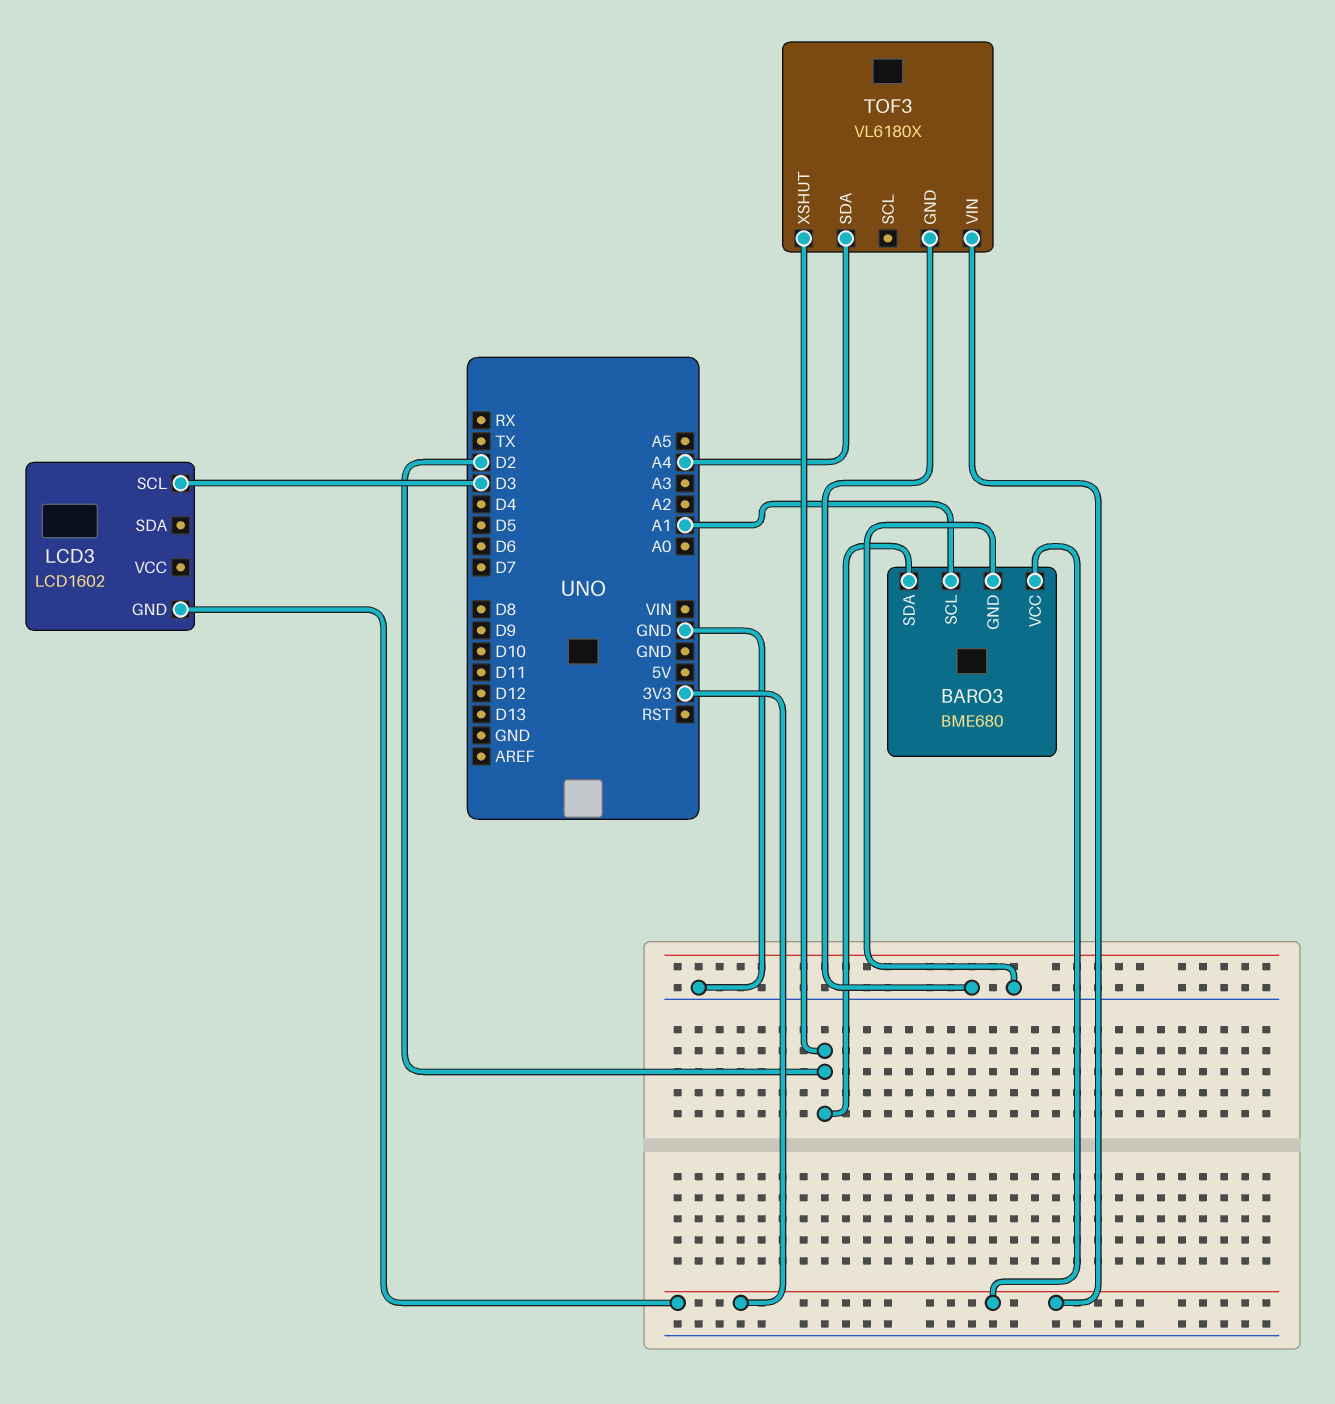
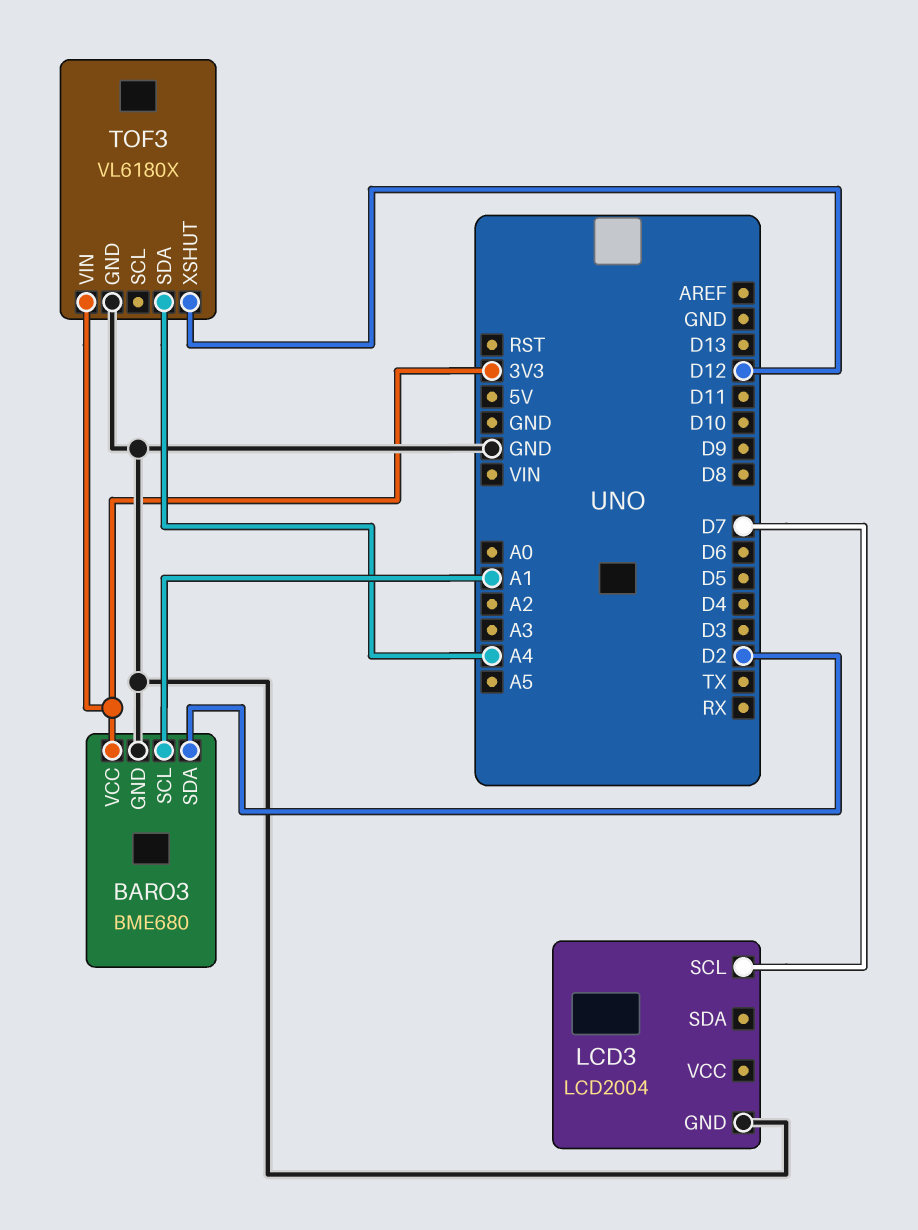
LCD3: LCD1602 -> LCD2004
LCD3 pin GND: 3V3 -> GND
LCD3 pin SCL: D3 -> D7
TOF3 pin XSHUT: D2 -> D12

